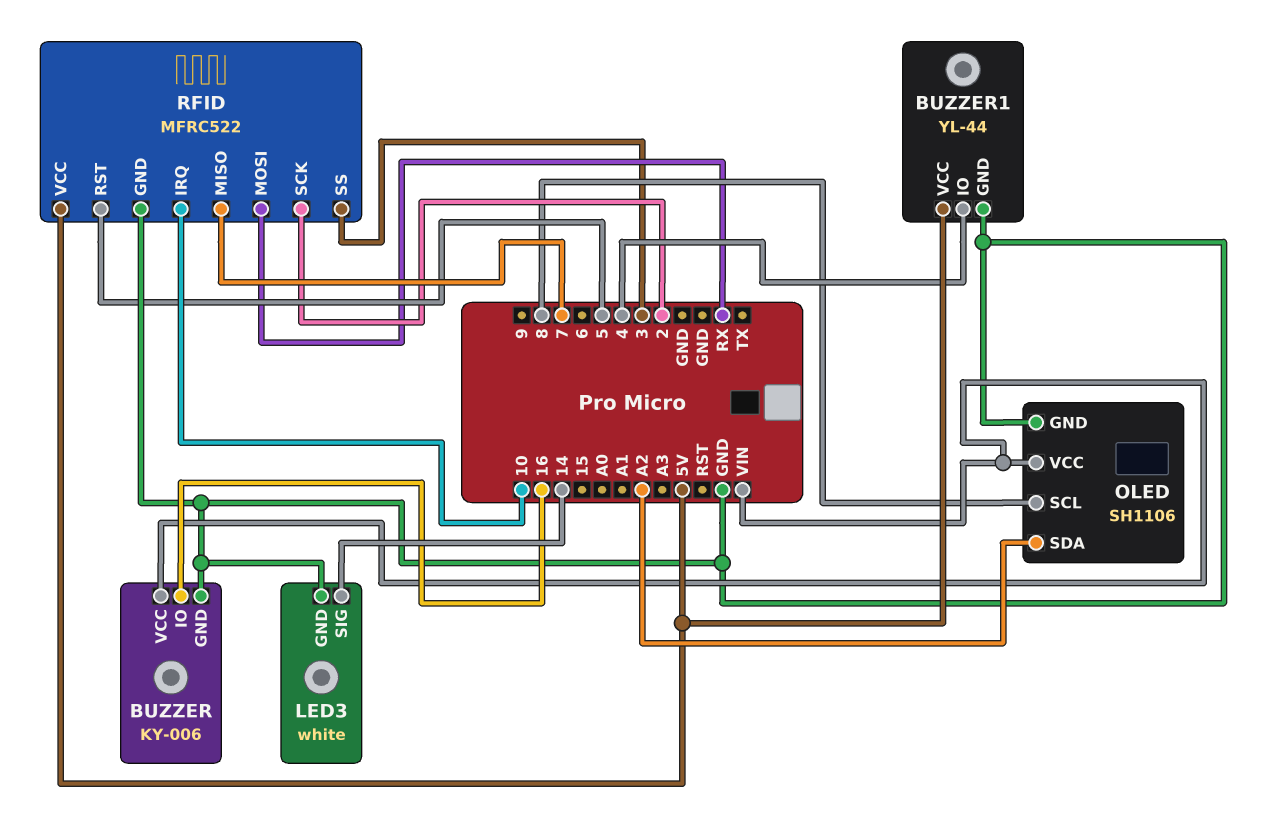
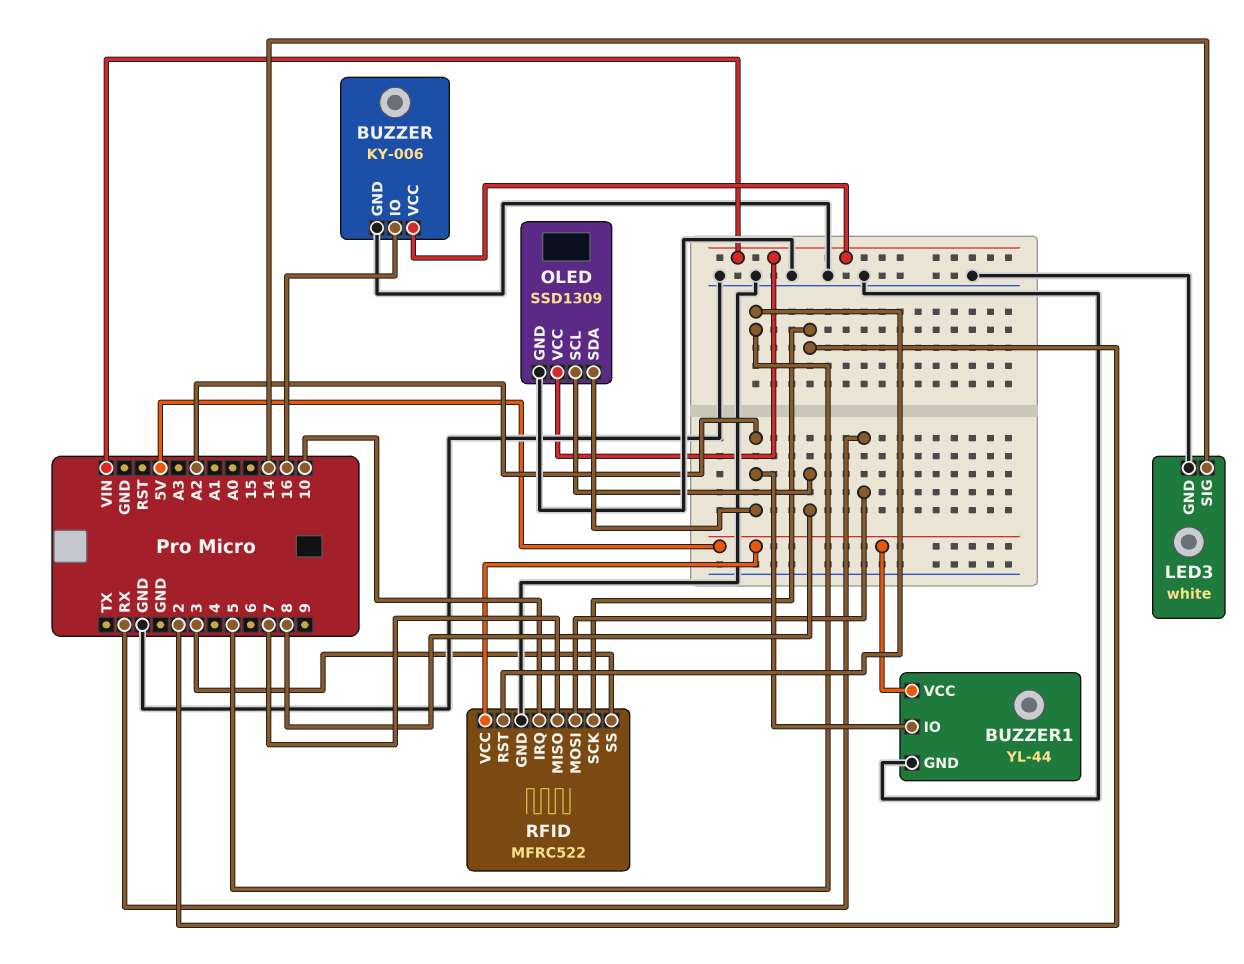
BUZZER1 pin IO: 4 -> A2
OLED: SH1106 -> SSD1309

